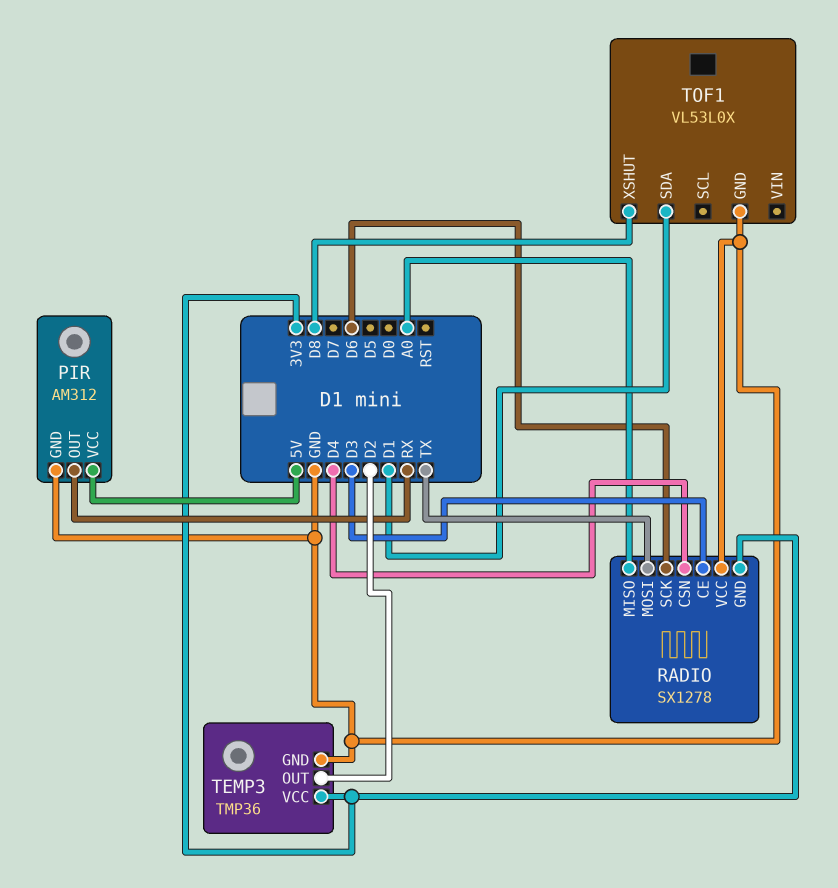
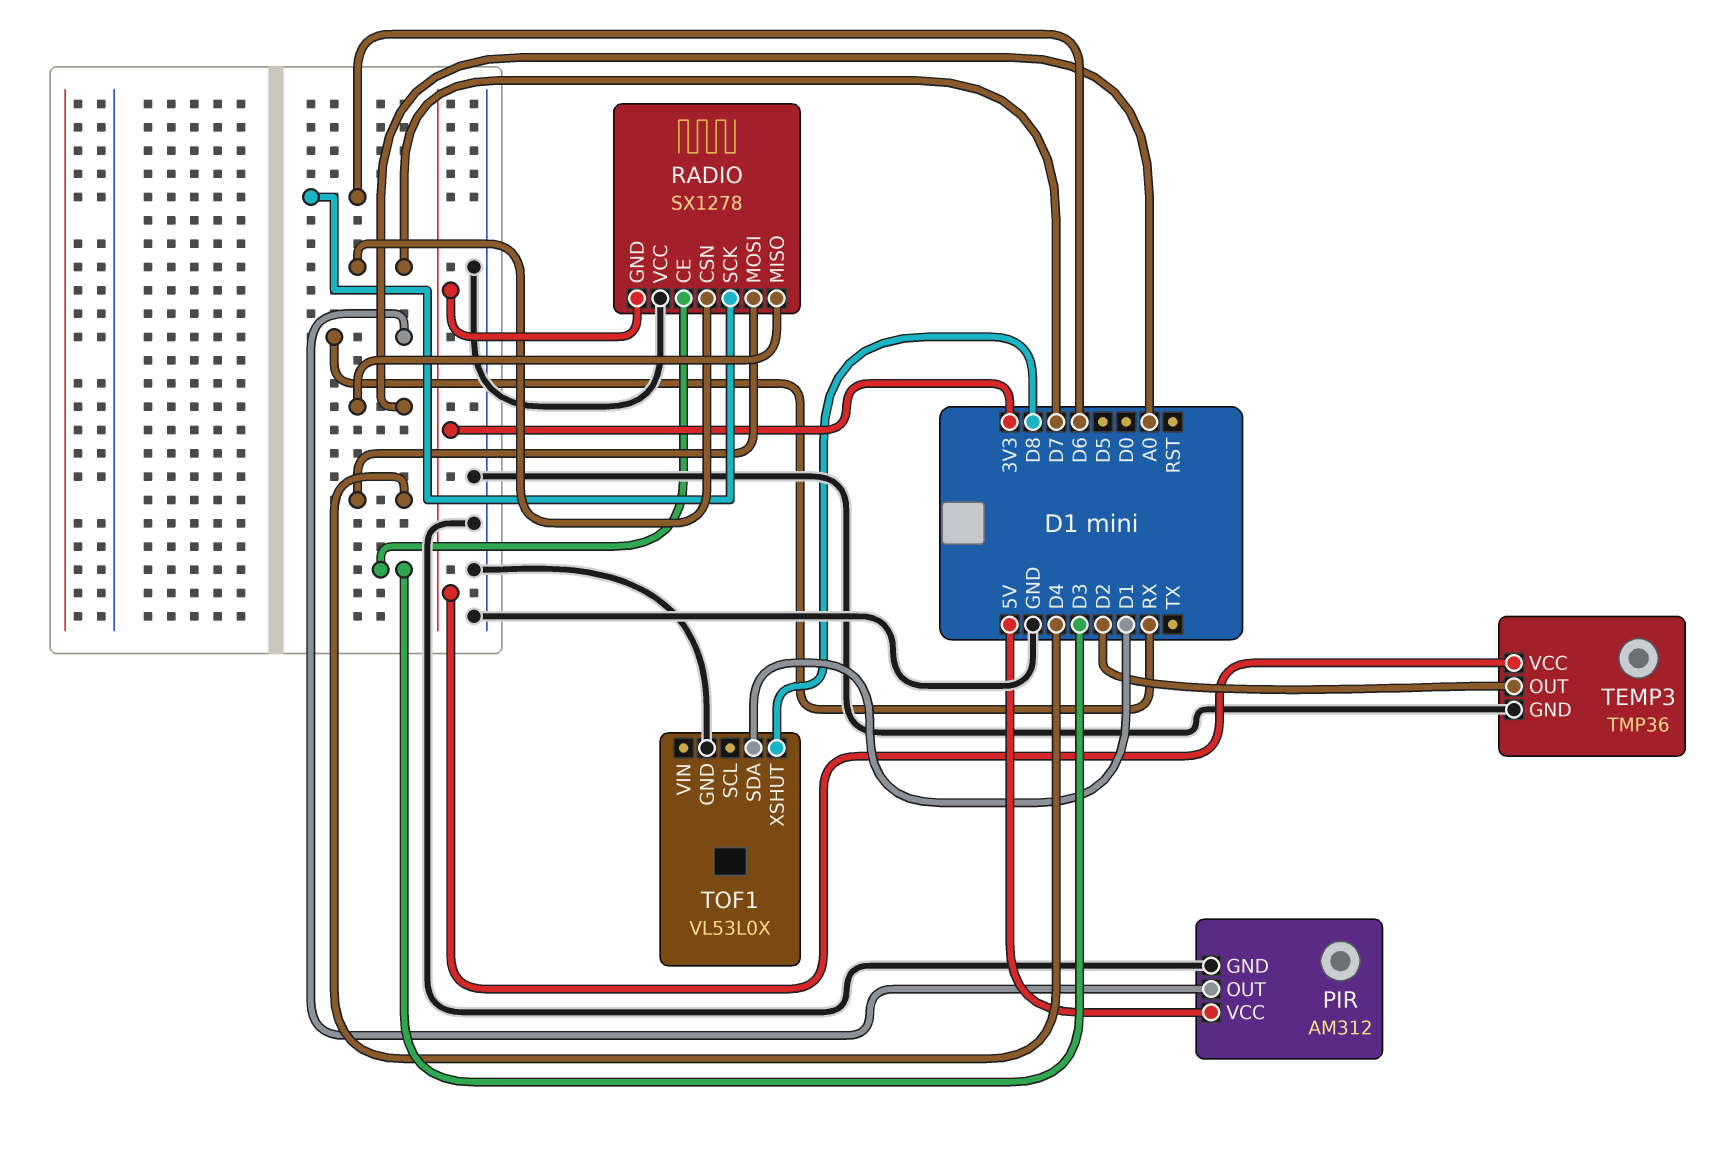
RADIO pin CSN: D4 -> D7
RADIO pin MOSI: TX -> D4

